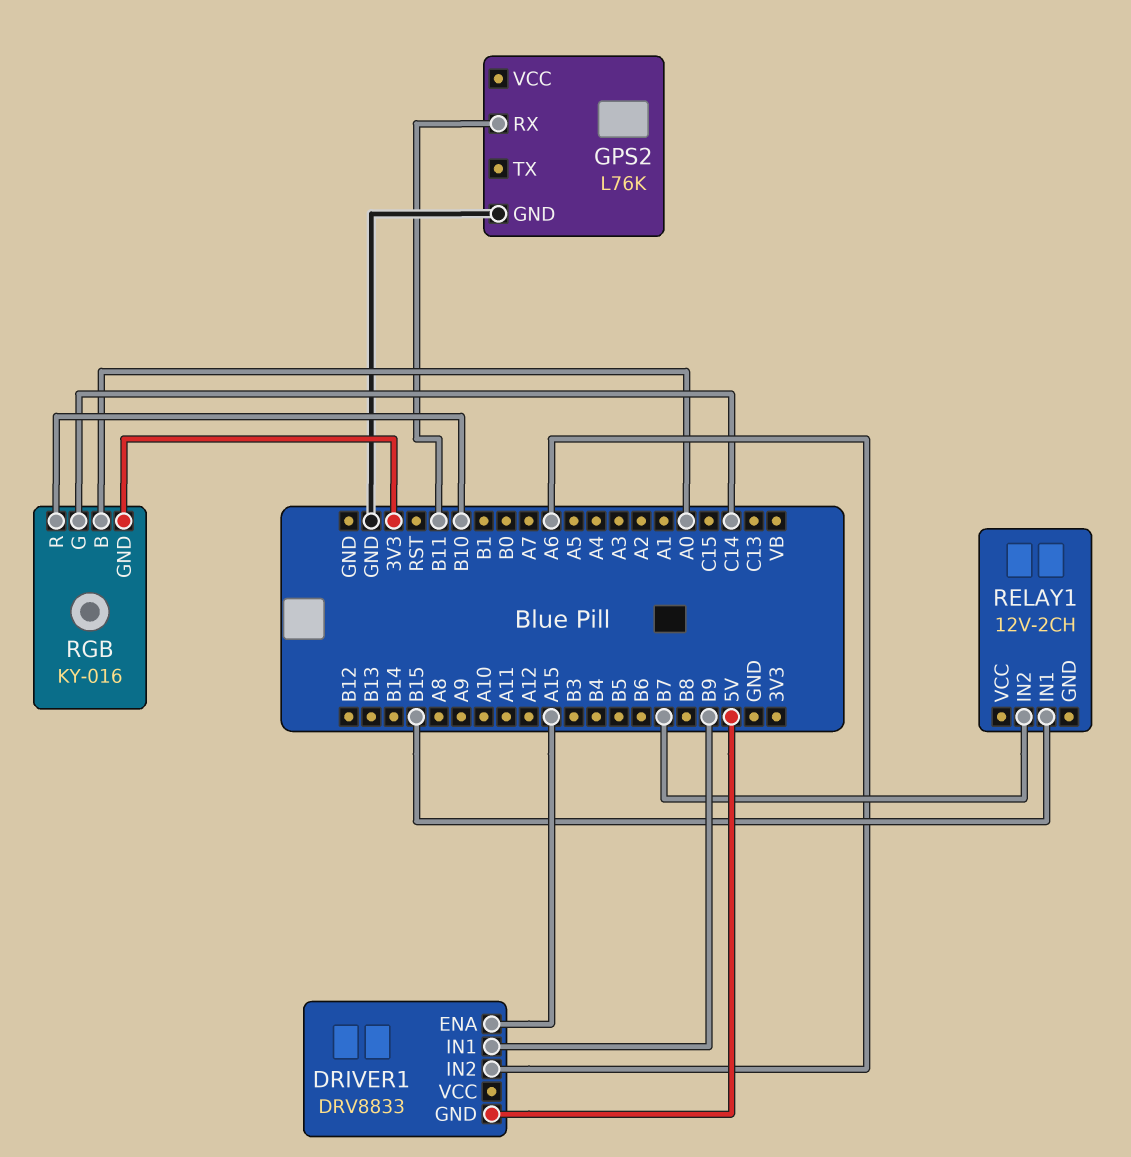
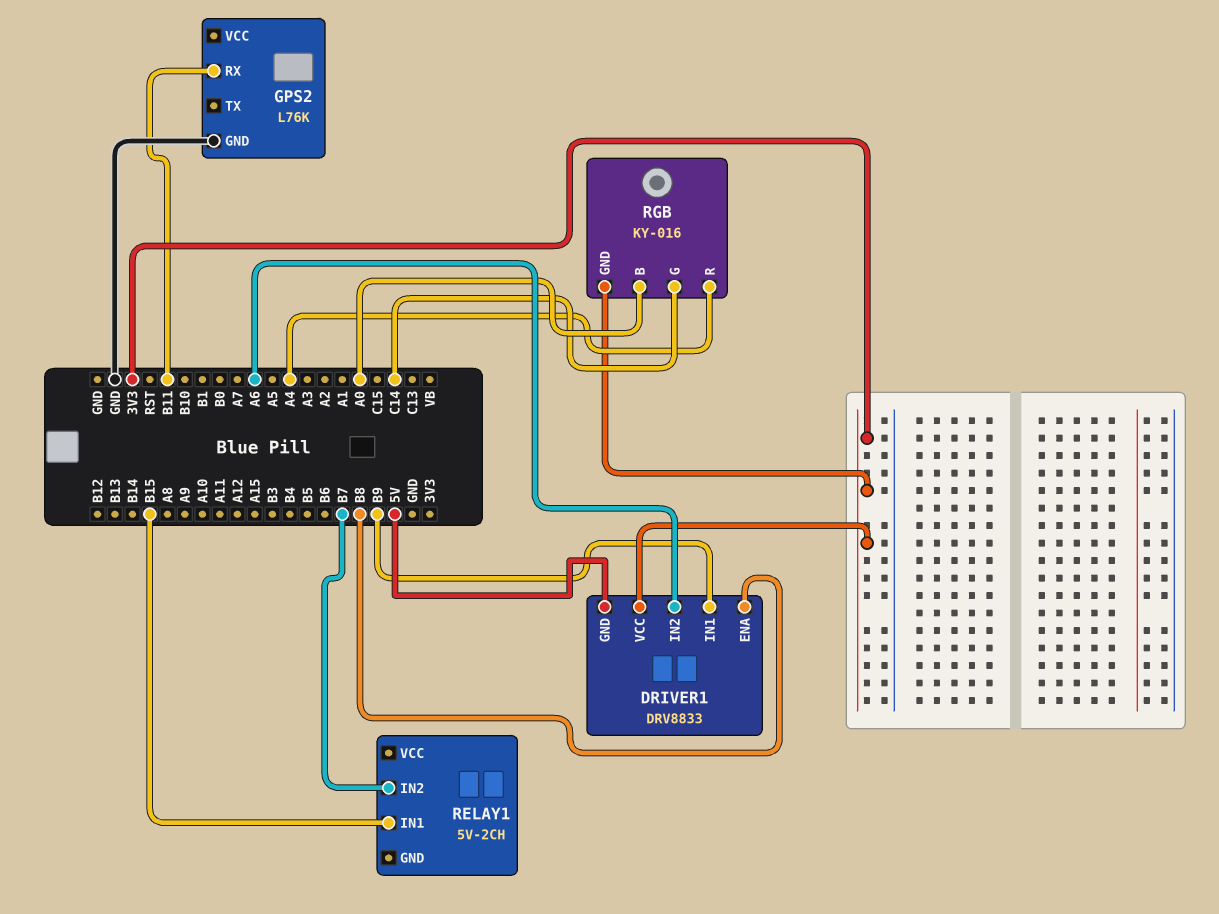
DRIVER1 pin ENA: A15 -> B8
DRIVER1 pin VCC: none -> 3V3
RELAY1: 12V-2CH -> 5V-2CH
RGB pin R: B10 -> A4

